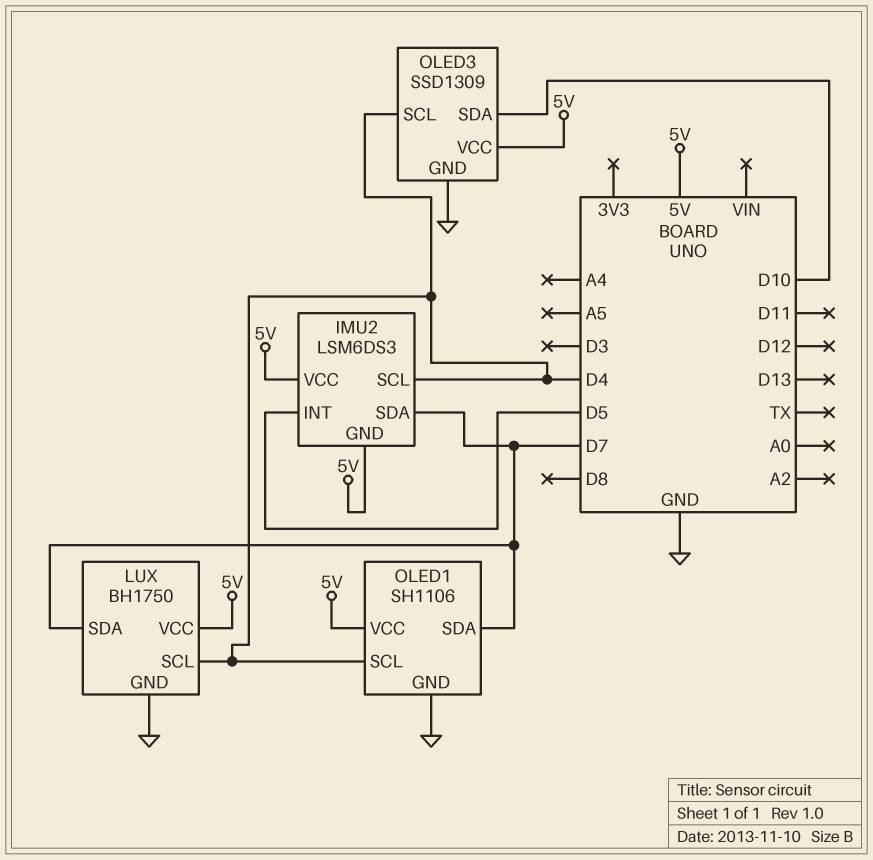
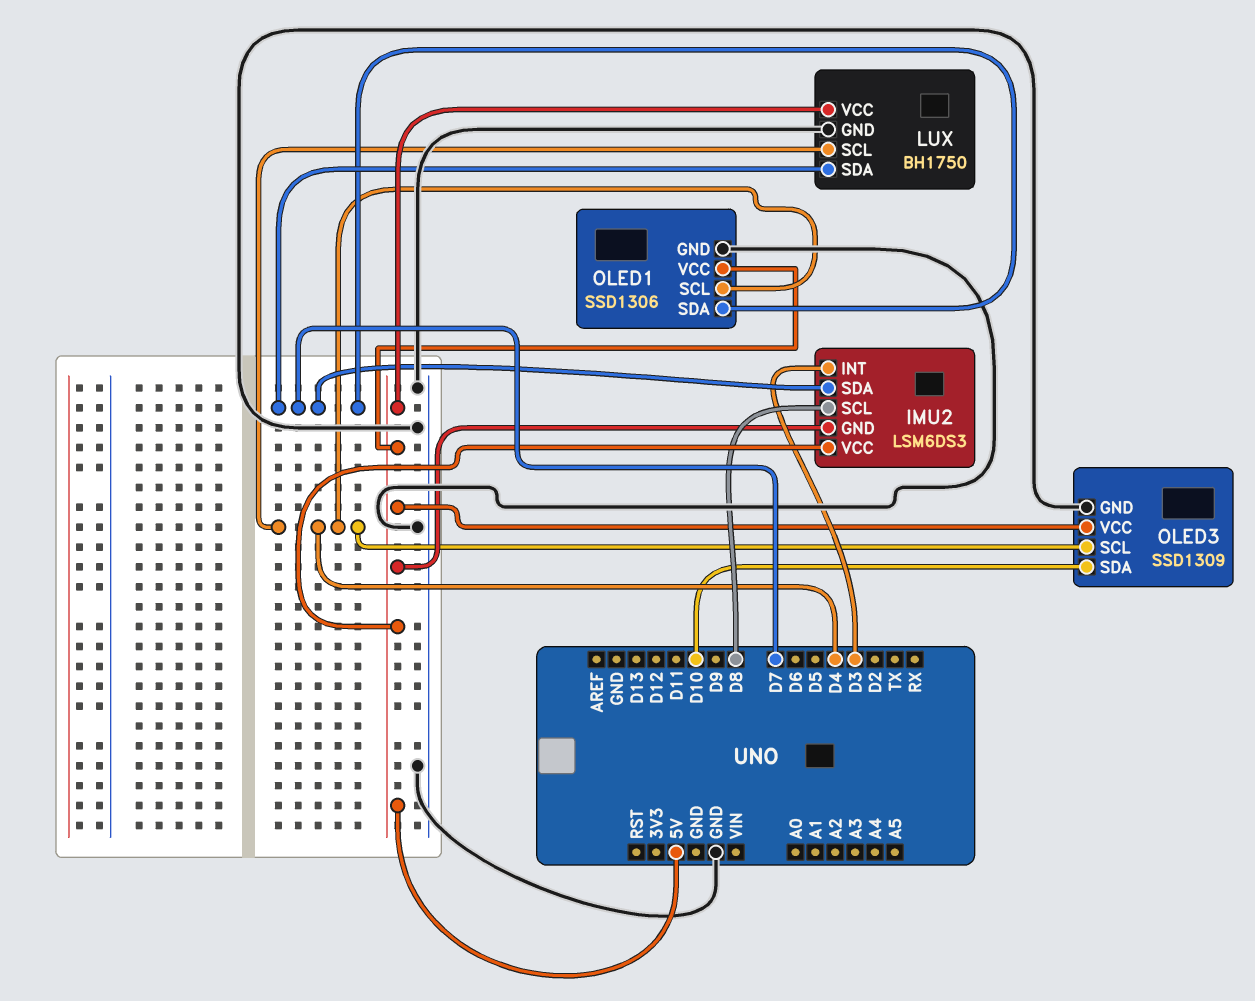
IMU2 pin INT: D5 -> D3
IMU2 pin SCL: D4 -> D8
OLED1: SH1106 -> SSD1306

